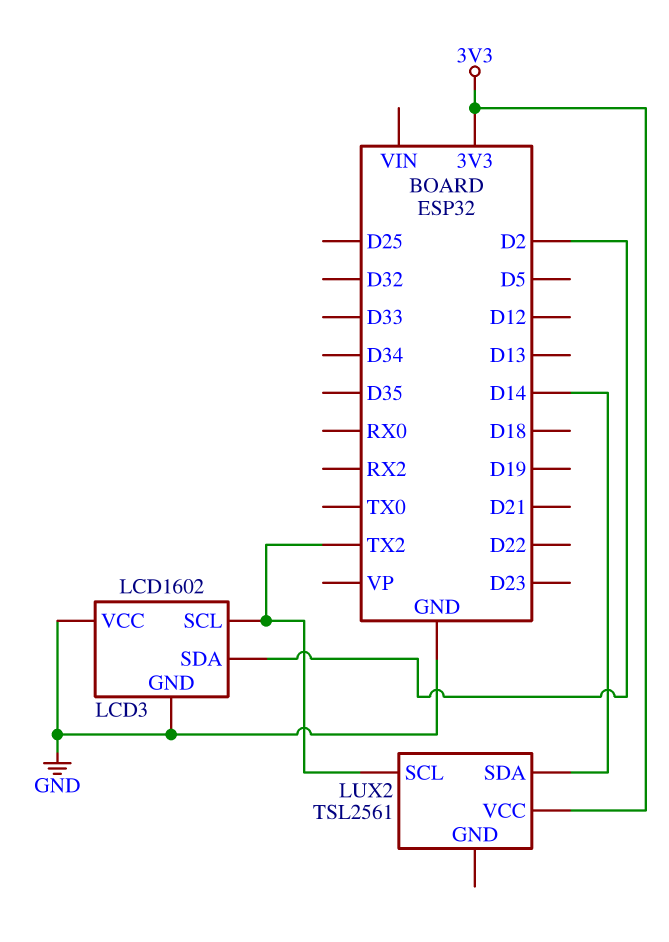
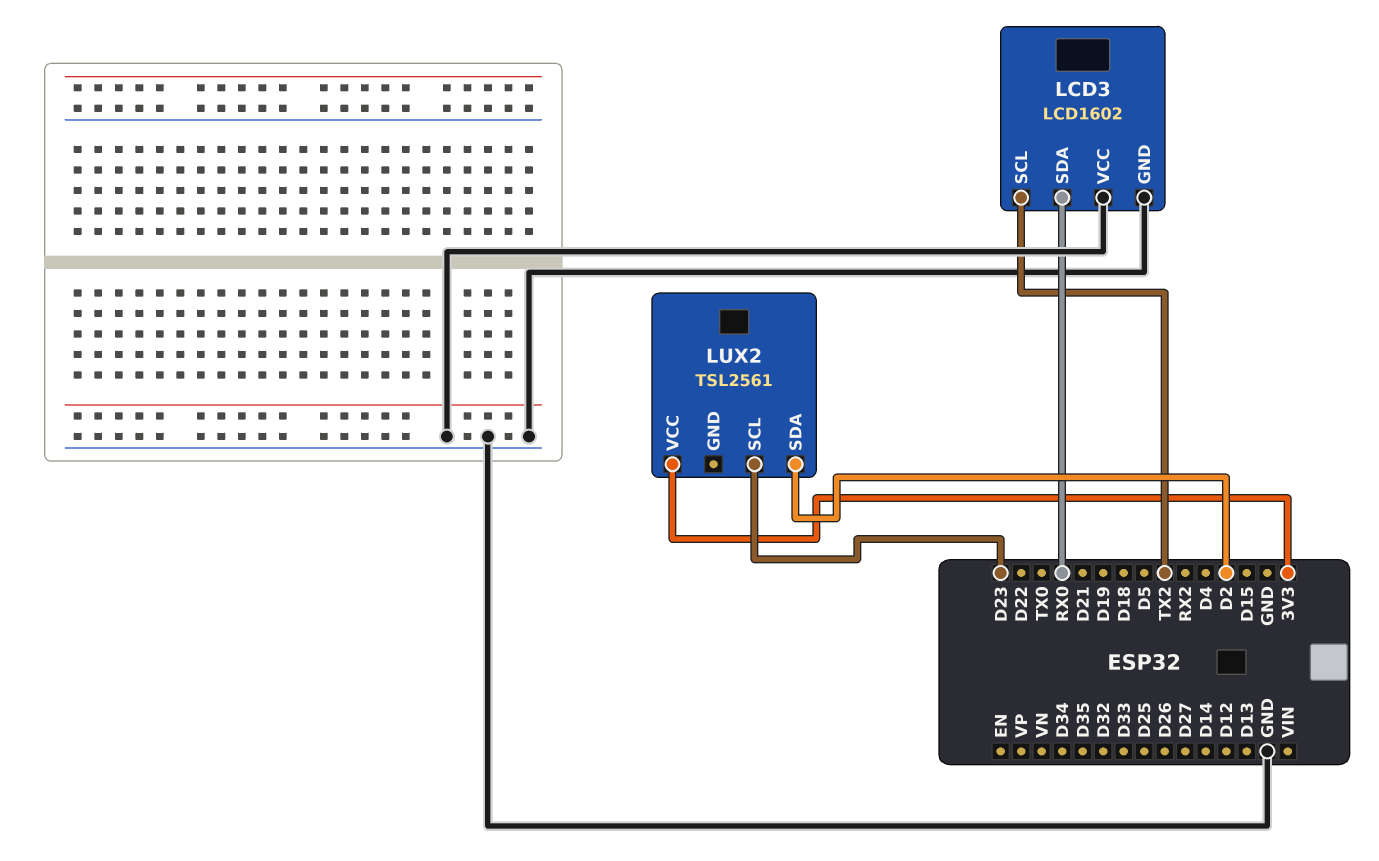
LCD3 pin SDA: D2 -> RX0
LUX2 pin SCL: TX2 -> D23
LUX2 pin SDA: D14 -> D2

